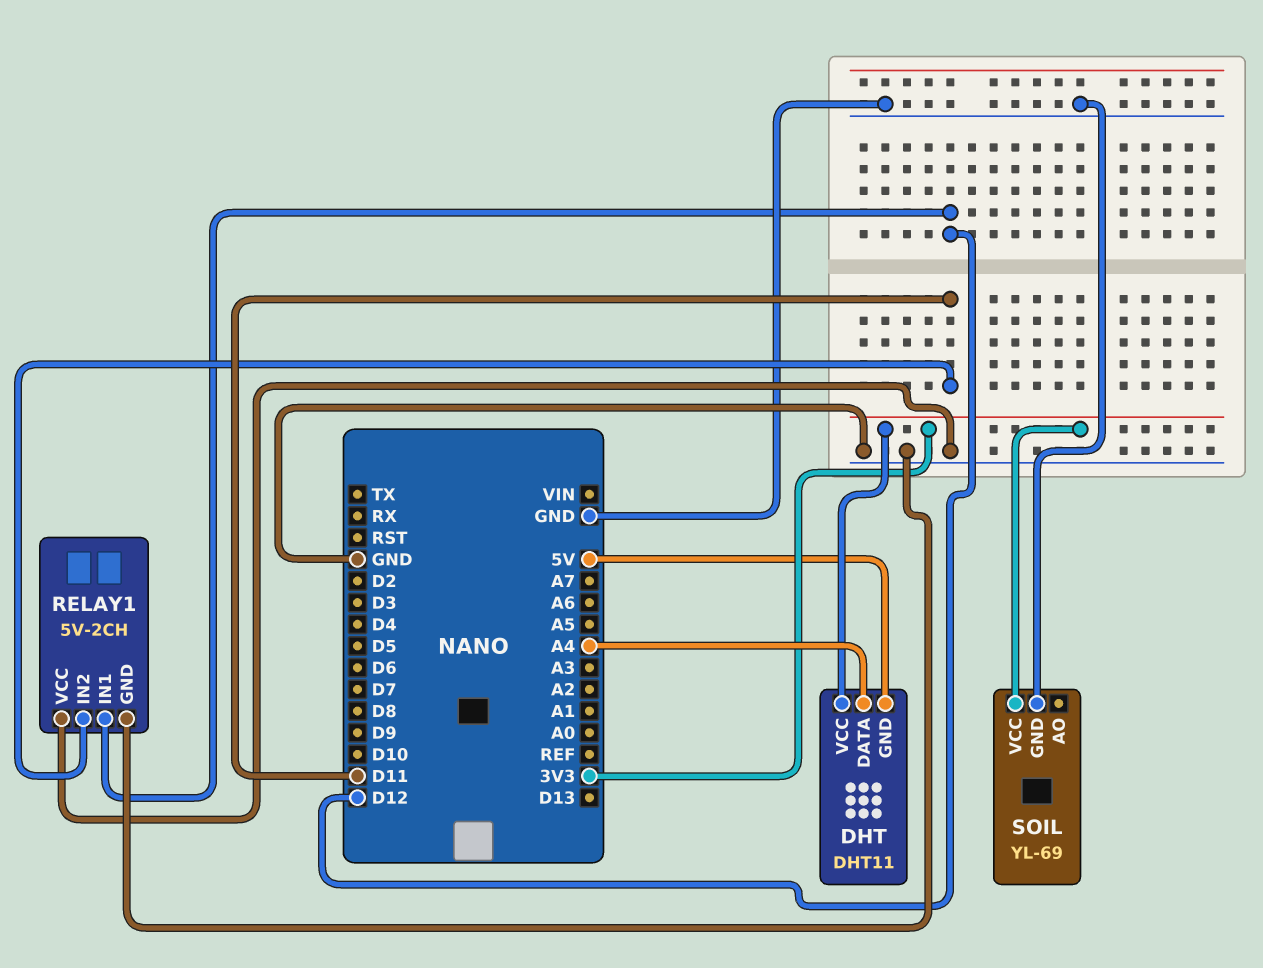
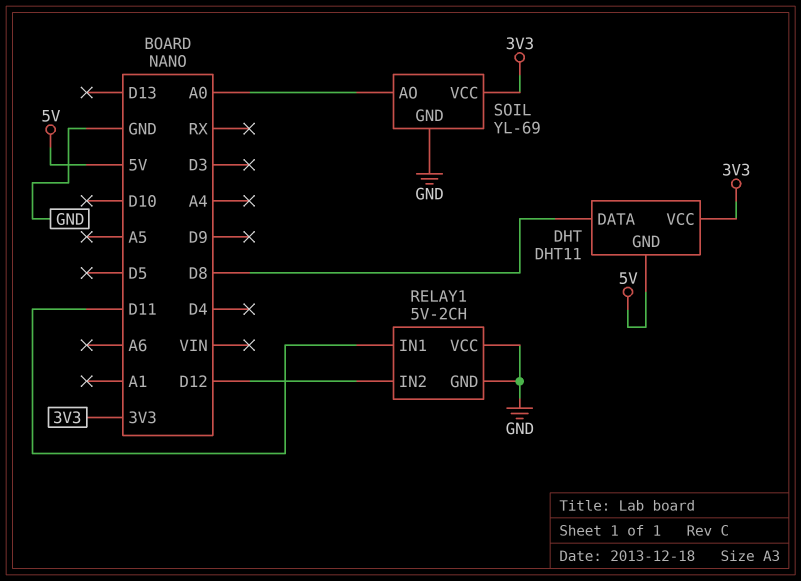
DHT pin DATA: A4 -> D8
RELAY1 pin IN1: D12 -> D11
RELAY1 pin IN2: D11 -> D12
SOIL pin AO: none -> A0

